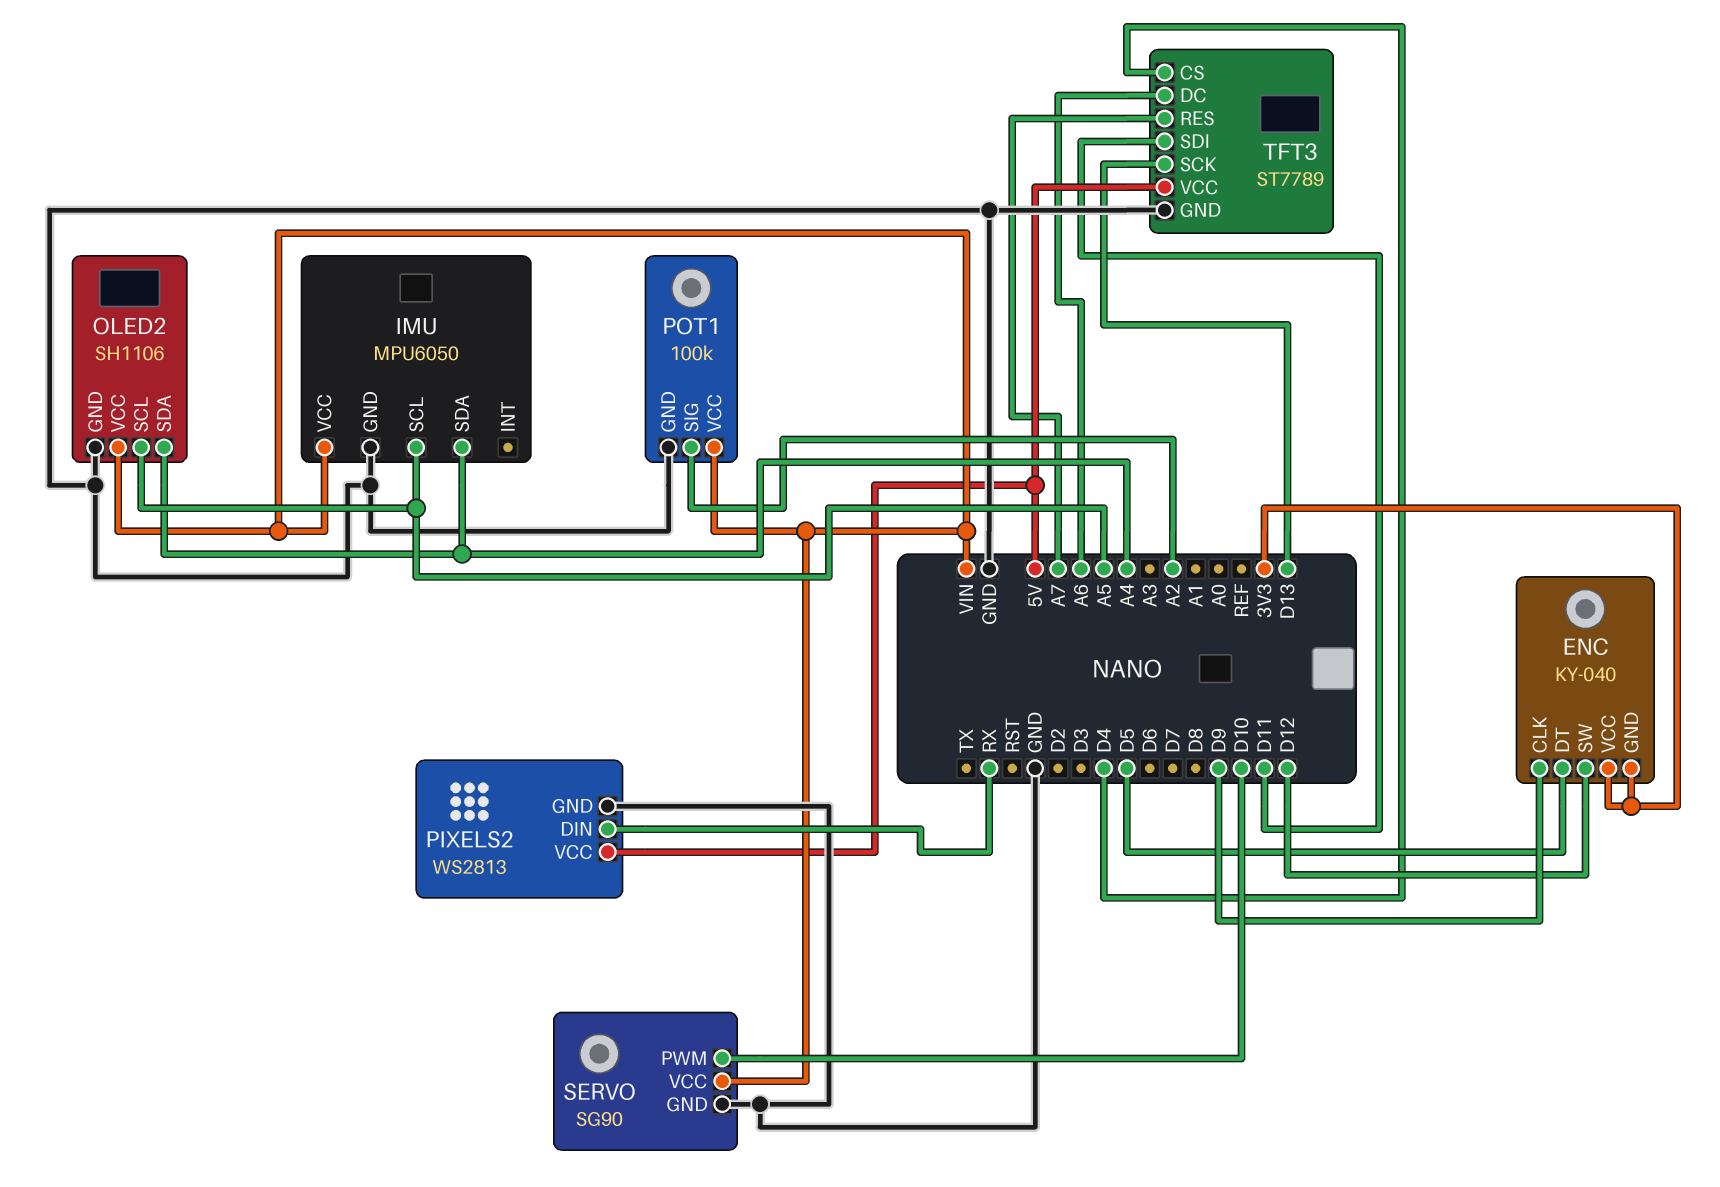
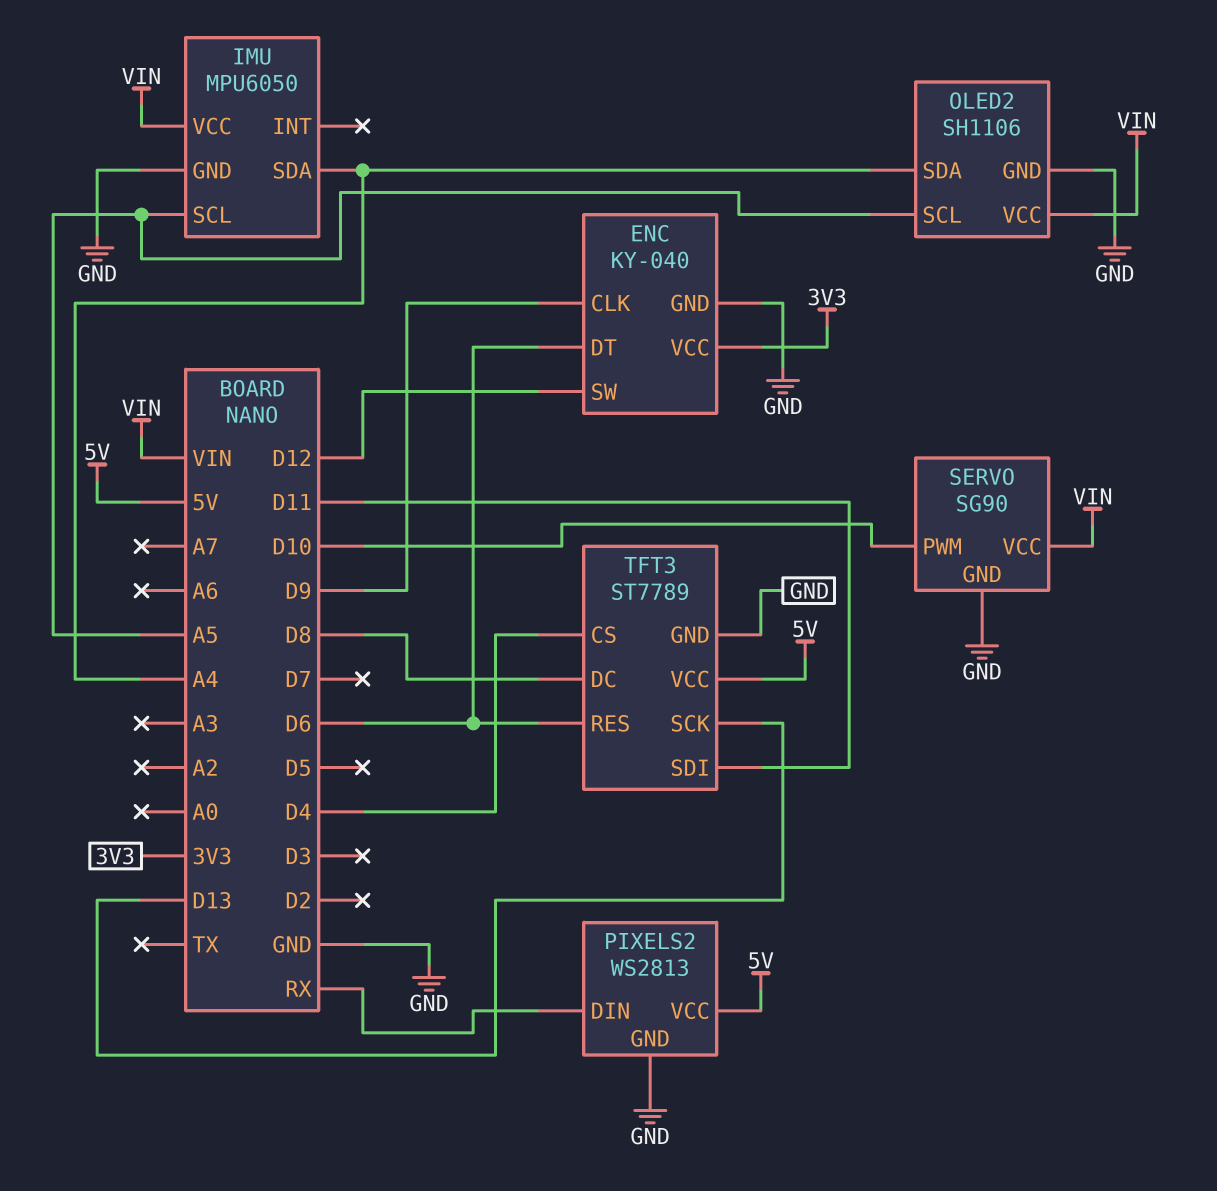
ENC pin DT: D5 -> D6
ENC pin GND: 3V3 -> GND
POT1: 100k -> none
POT1 pin GND: GND -> none
POT1 pin SIG: A2 -> none
POT1 pin VCC: VIN -> none
TFT3 pin DC: A6 -> D8
TFT3 pin RES: A7 -> D6

